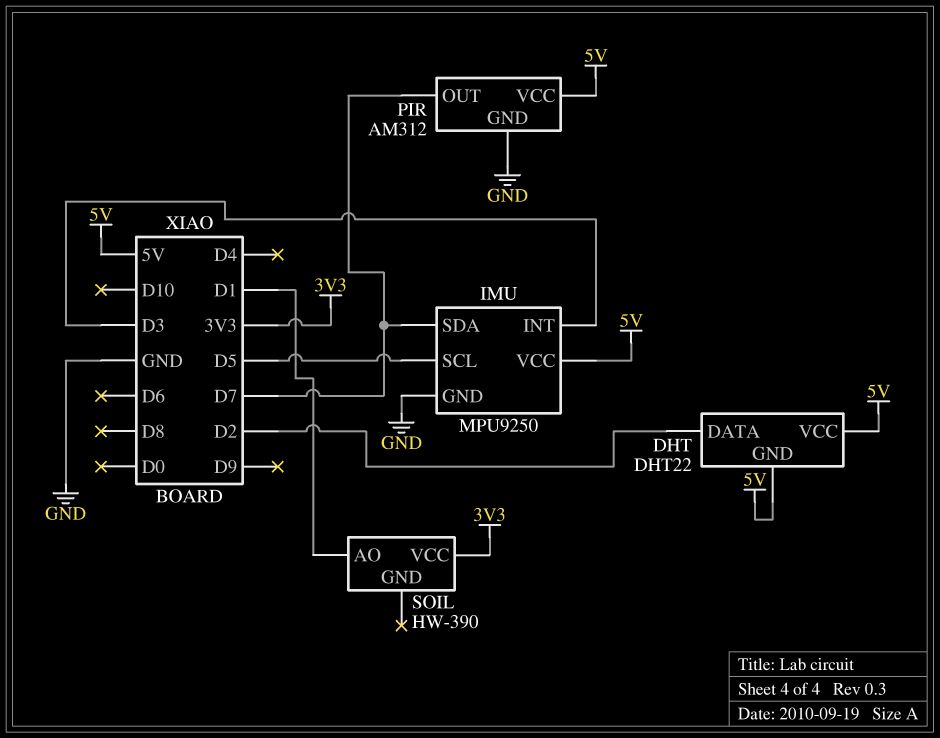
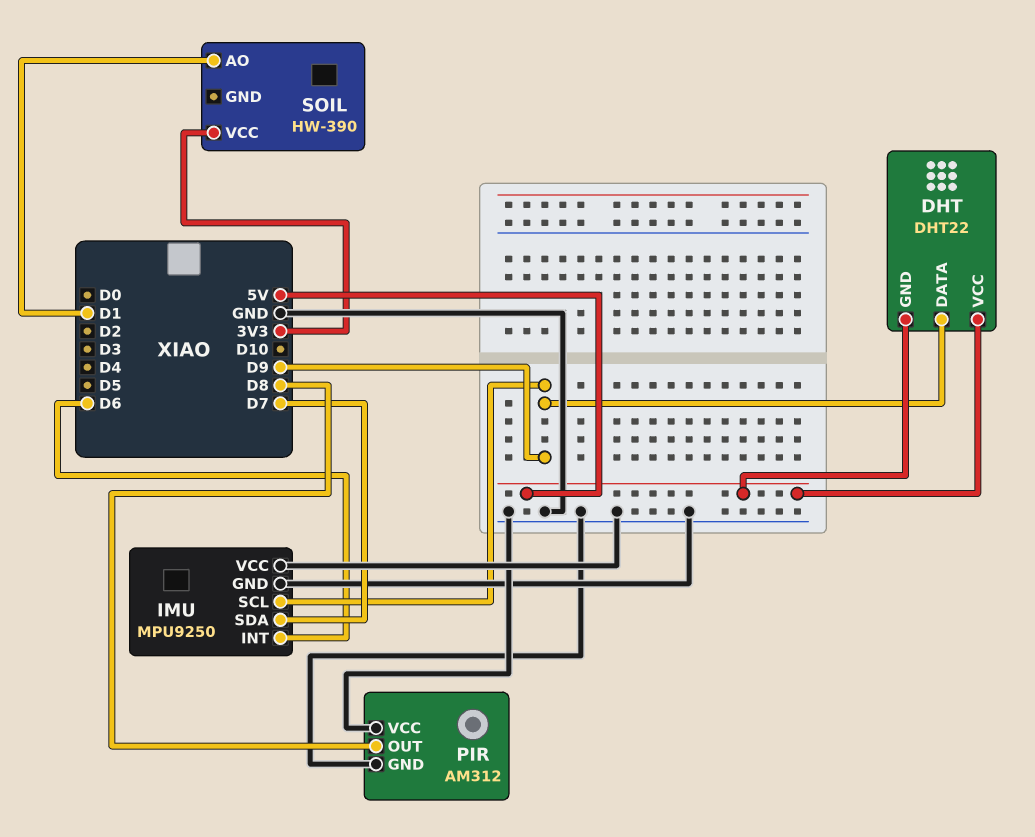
DHT pin DATA: D2 -> D9
IMU pin INT: D3 -> D6
IMU pin SCL: D5 -> D9
IMU pin VCC: 5V -> GND
PIR pin OUT: D7 -> D8
PIR pin VCC: 5V -> GND

